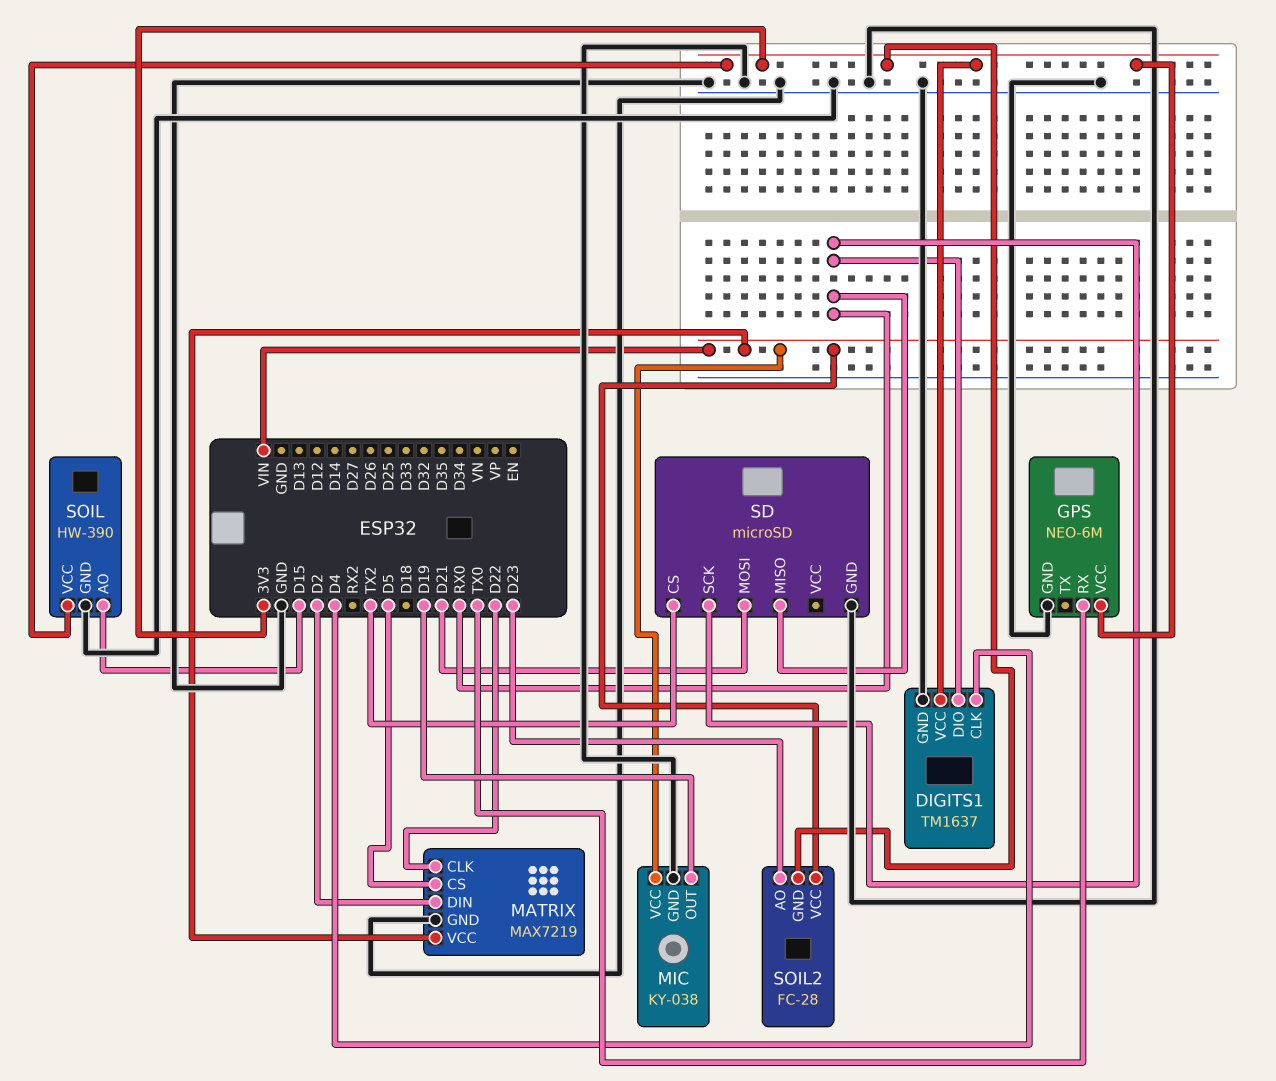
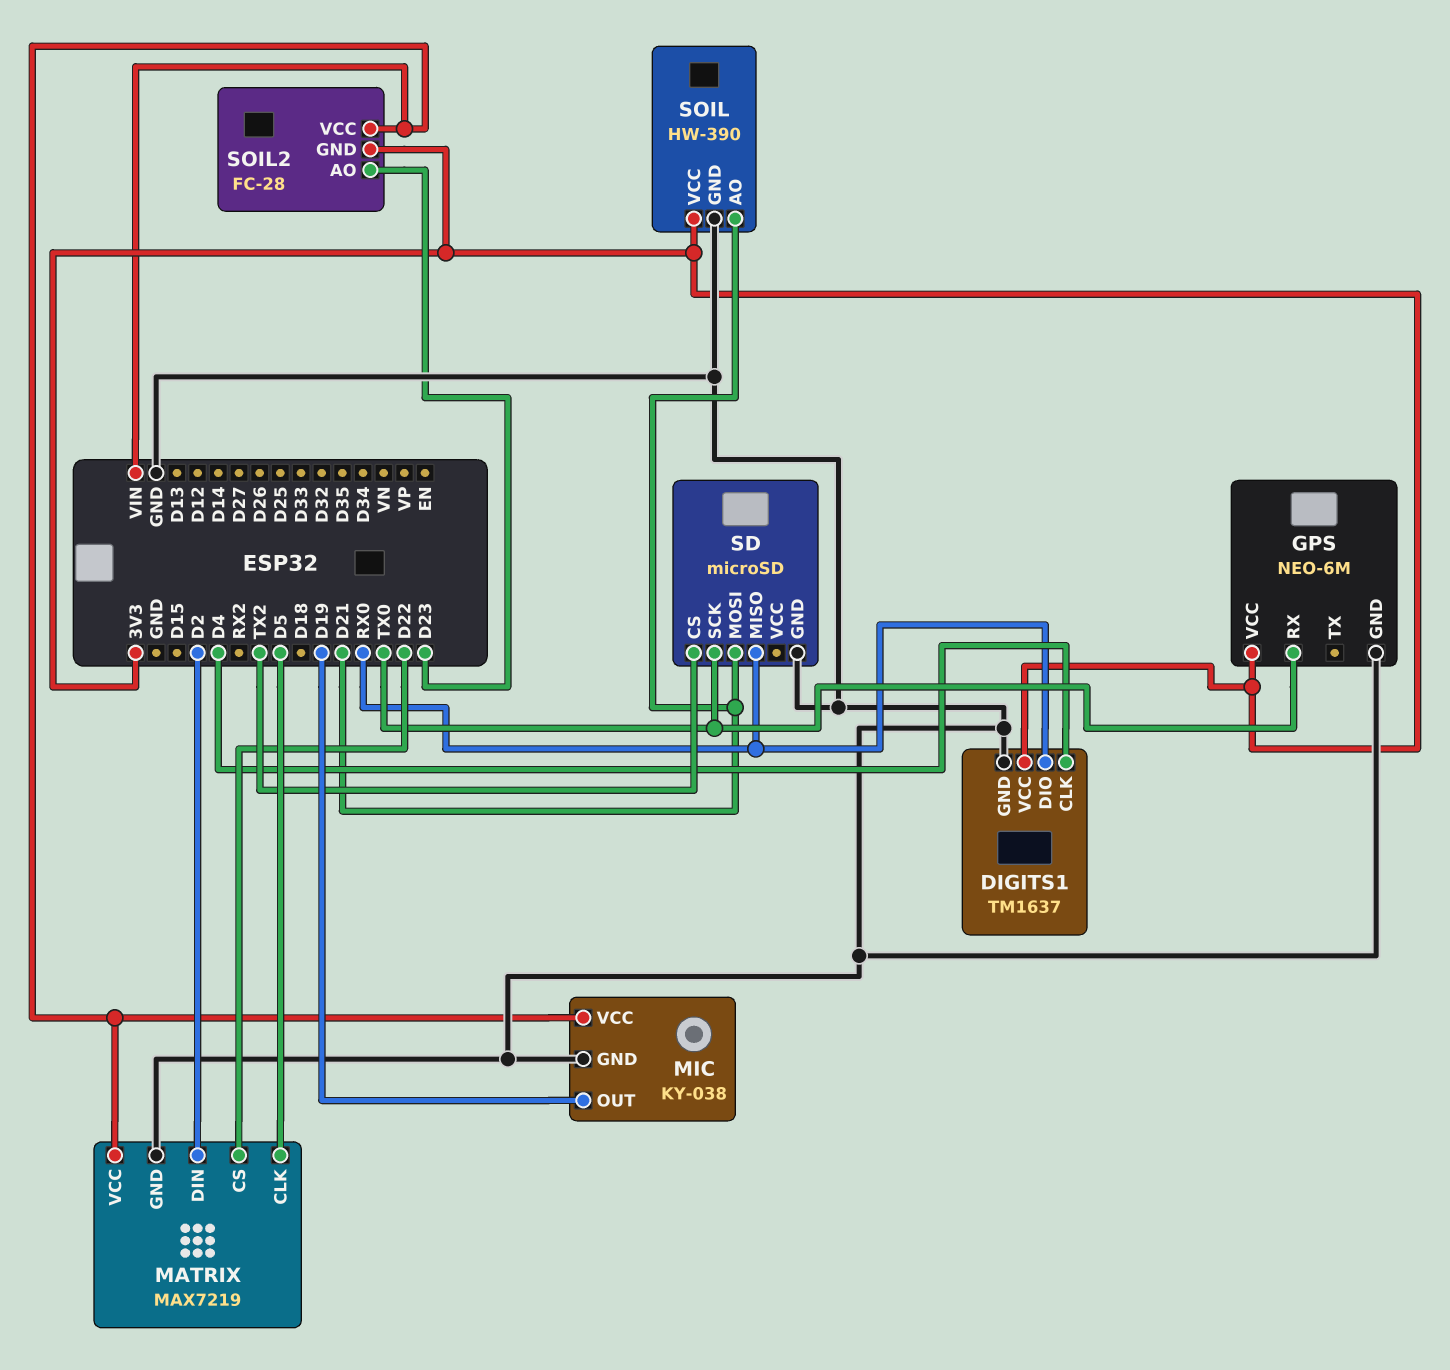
MATRIX pin CLK: D22 -> D5
MATRIX pin CS: D5 -> D22
SD pin SCK: RX0 -> TX0
SOIL pin AO: D15 -> D21

